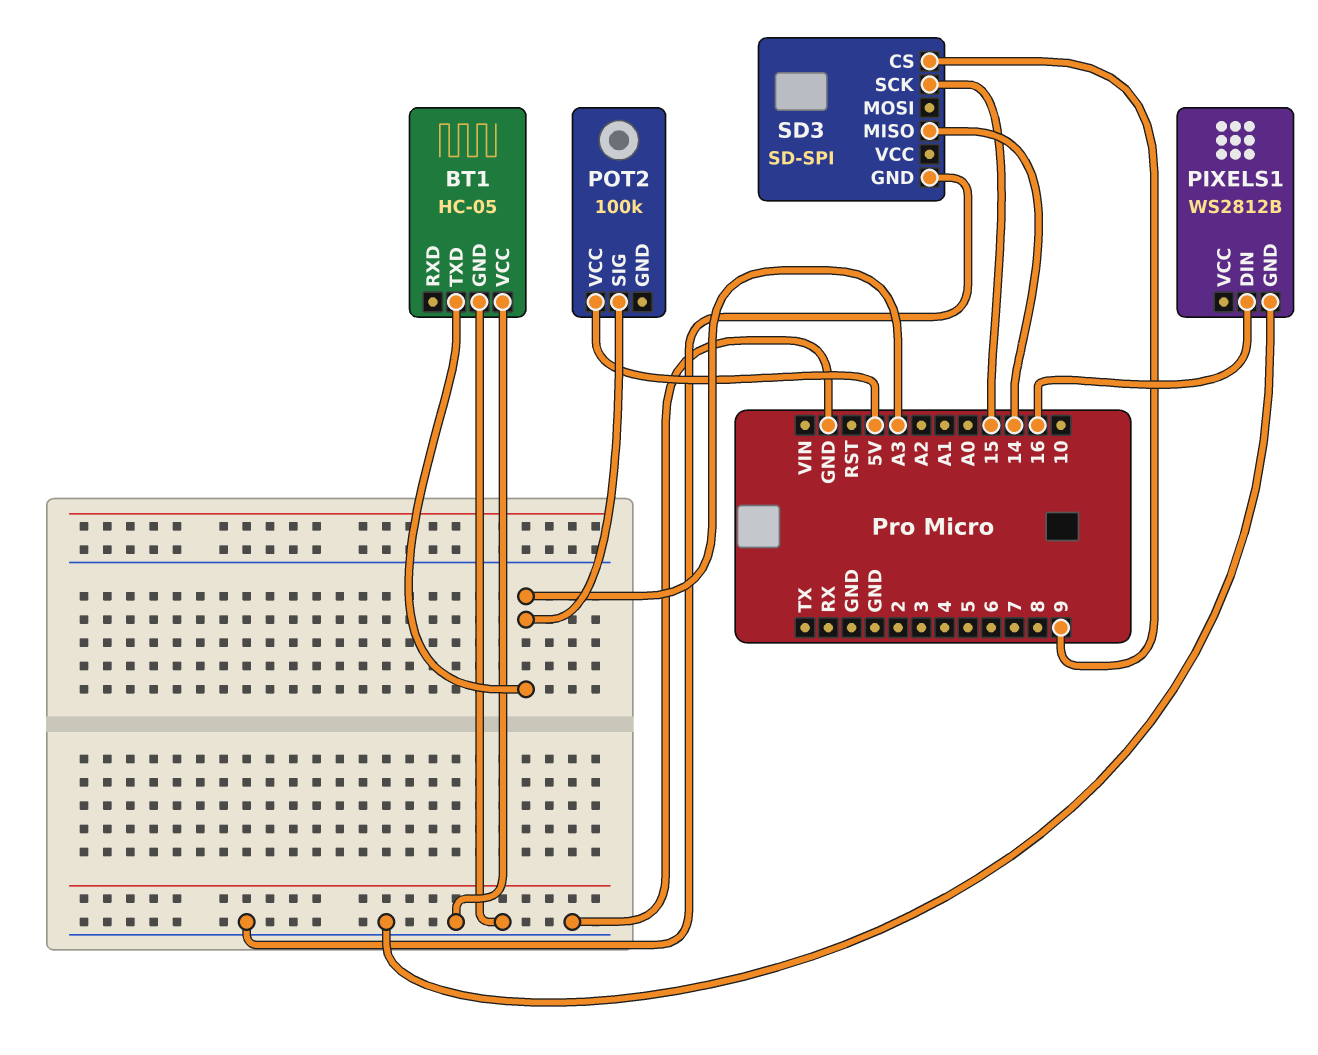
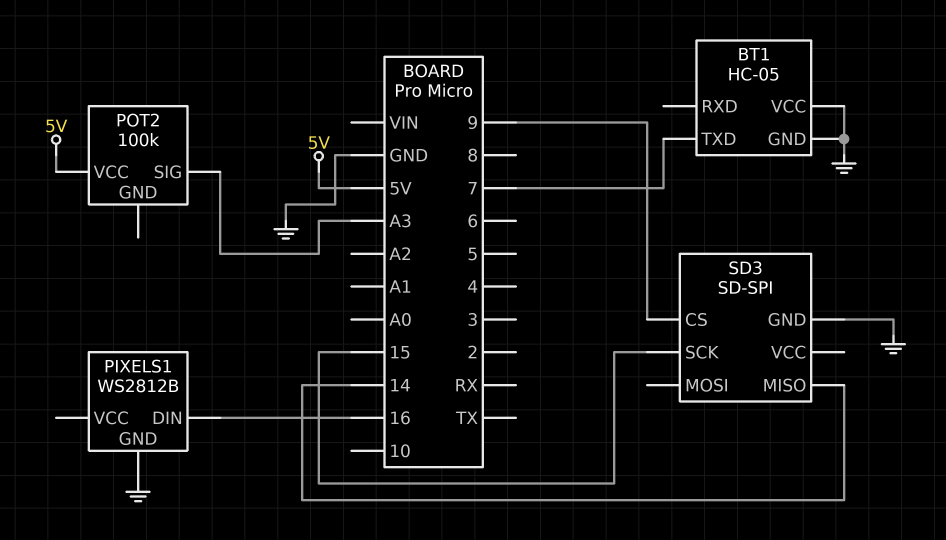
BT1 pin TXD: A3 -> 7

